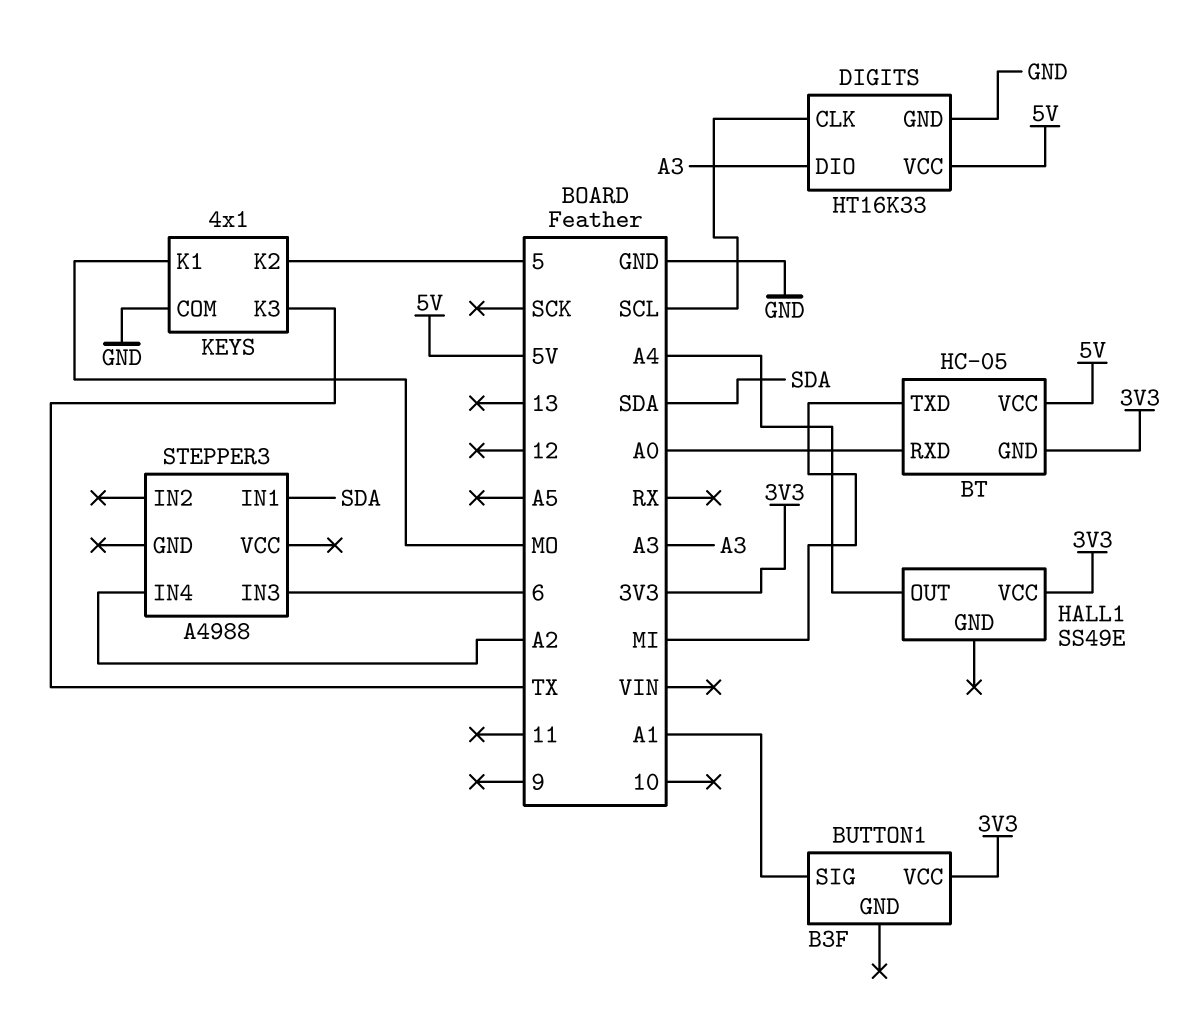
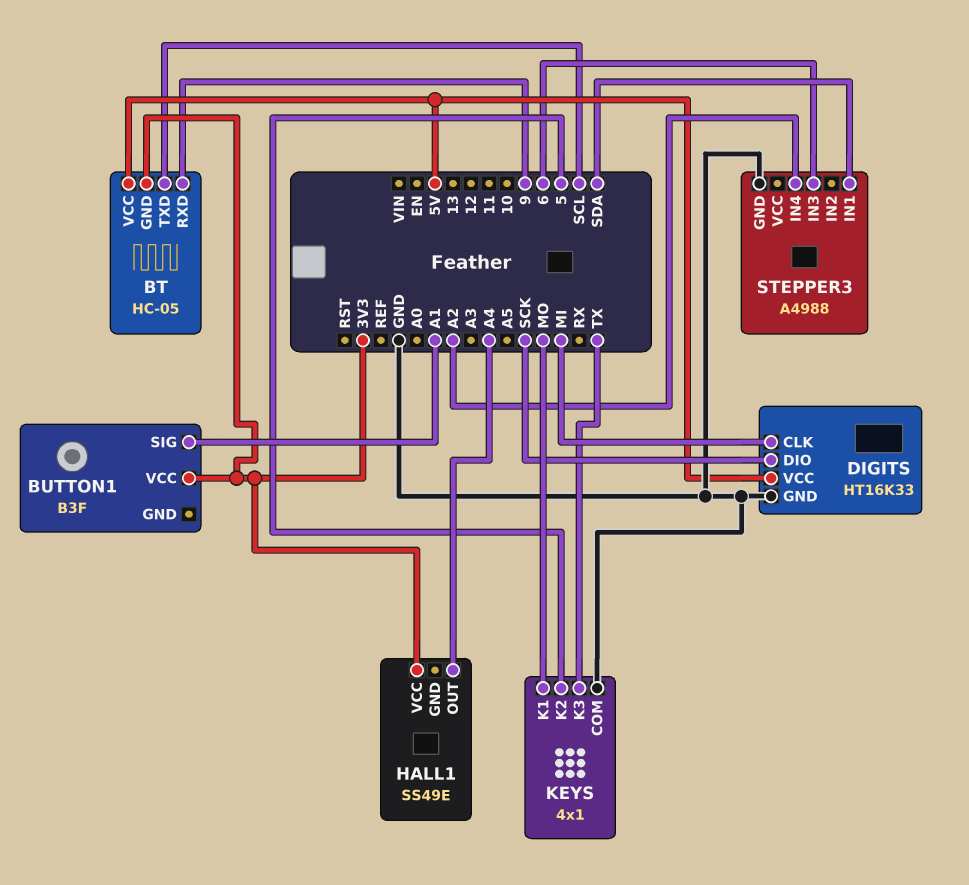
BT pin RXD: A0 -> 9
BT pin TXD: MI -> SCL
DIGITS pin CLK: SCL -> MI
DIGITS pin DIO: A3 -> SCK
STEPPER3 pin GND: none -> GND

